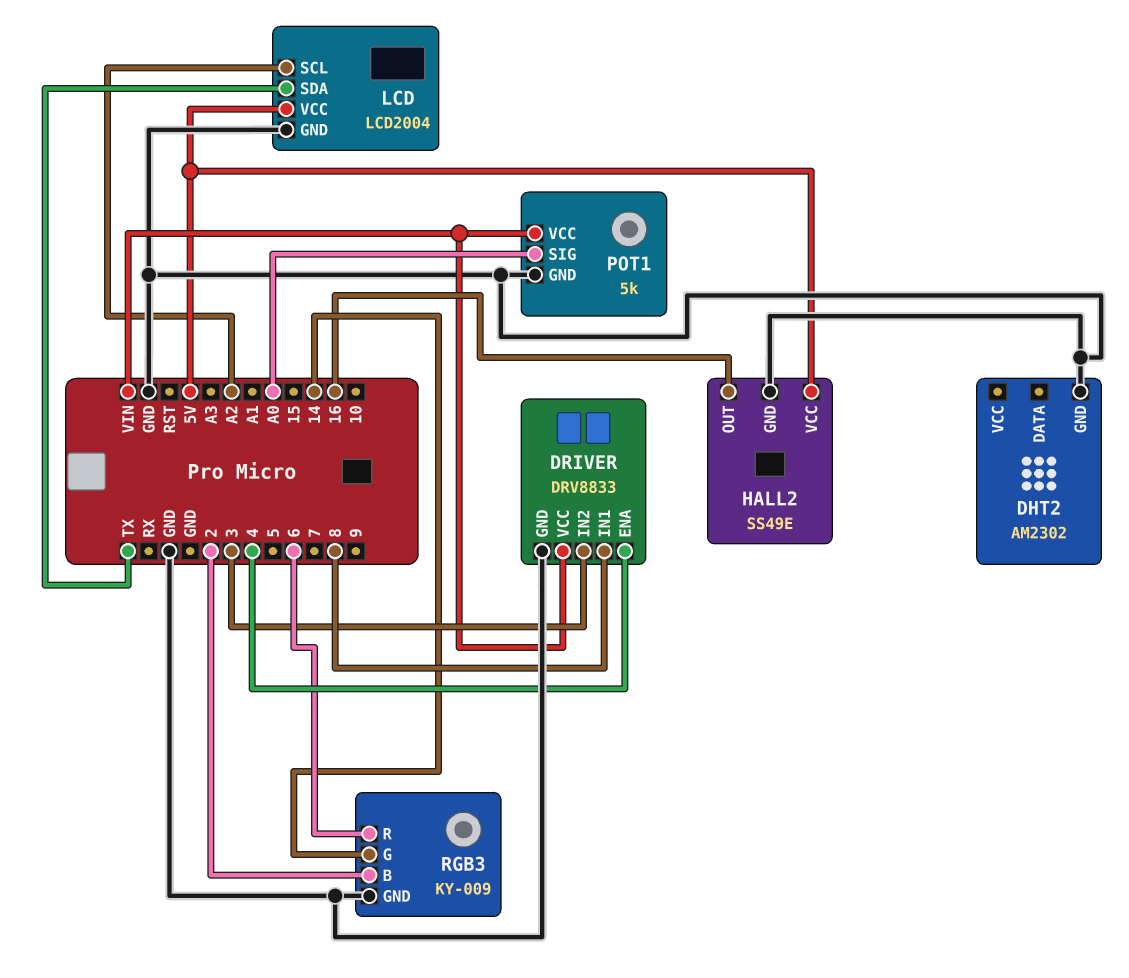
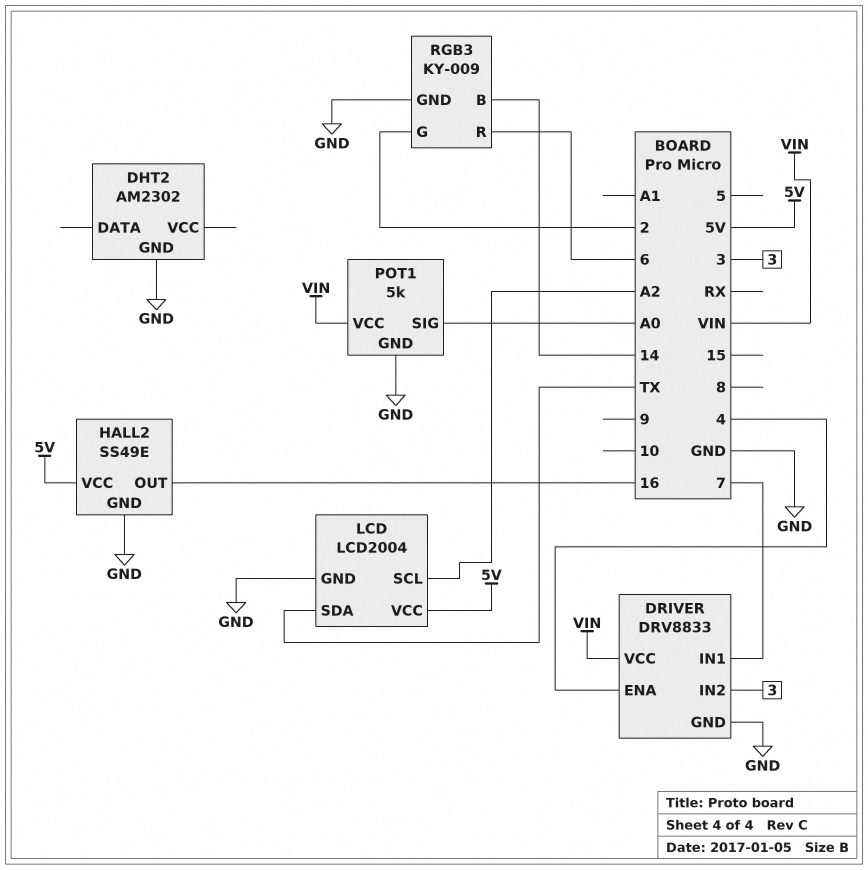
DRIVER pin IN1: 8 -> 7
RGB3 pin B: 2 -> 14
RGB3 pin G: 14 -> 2

